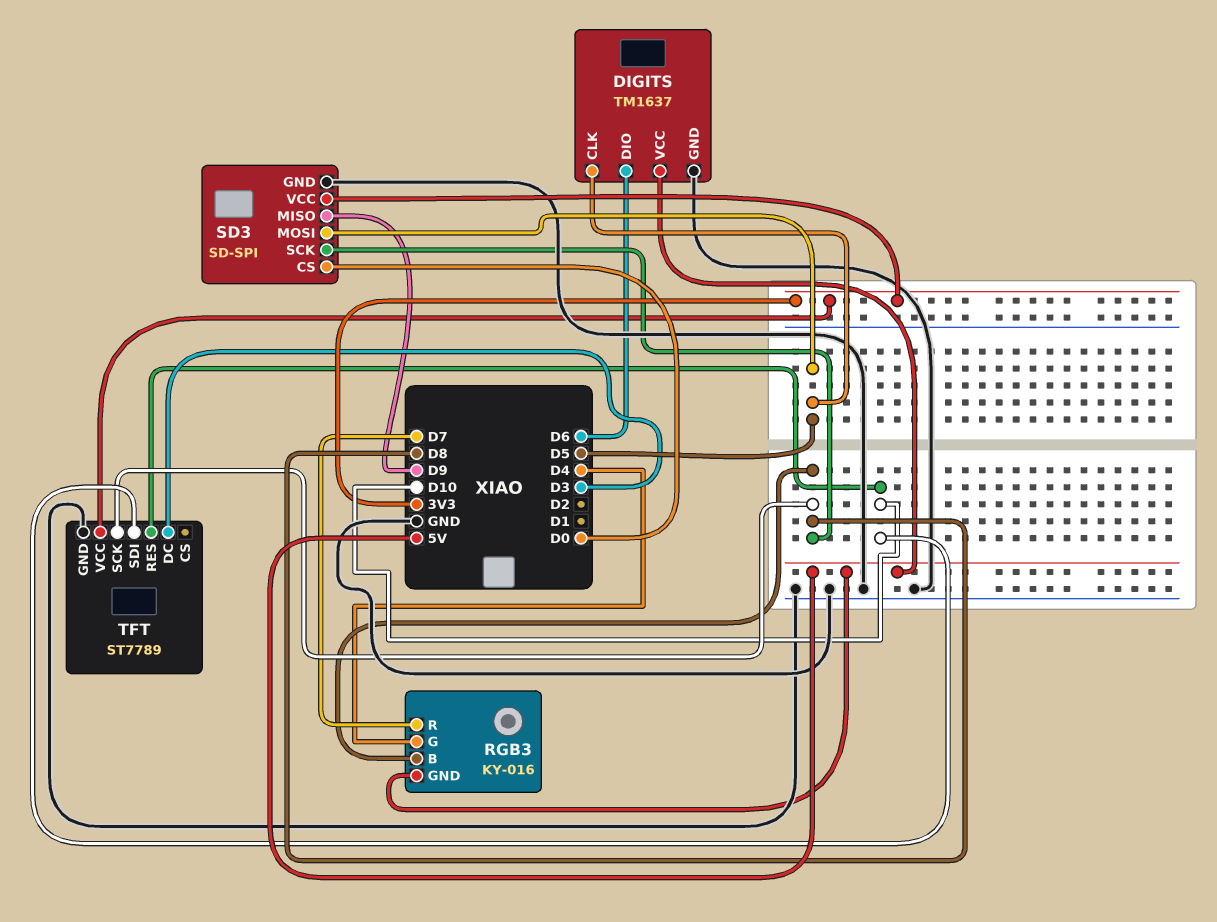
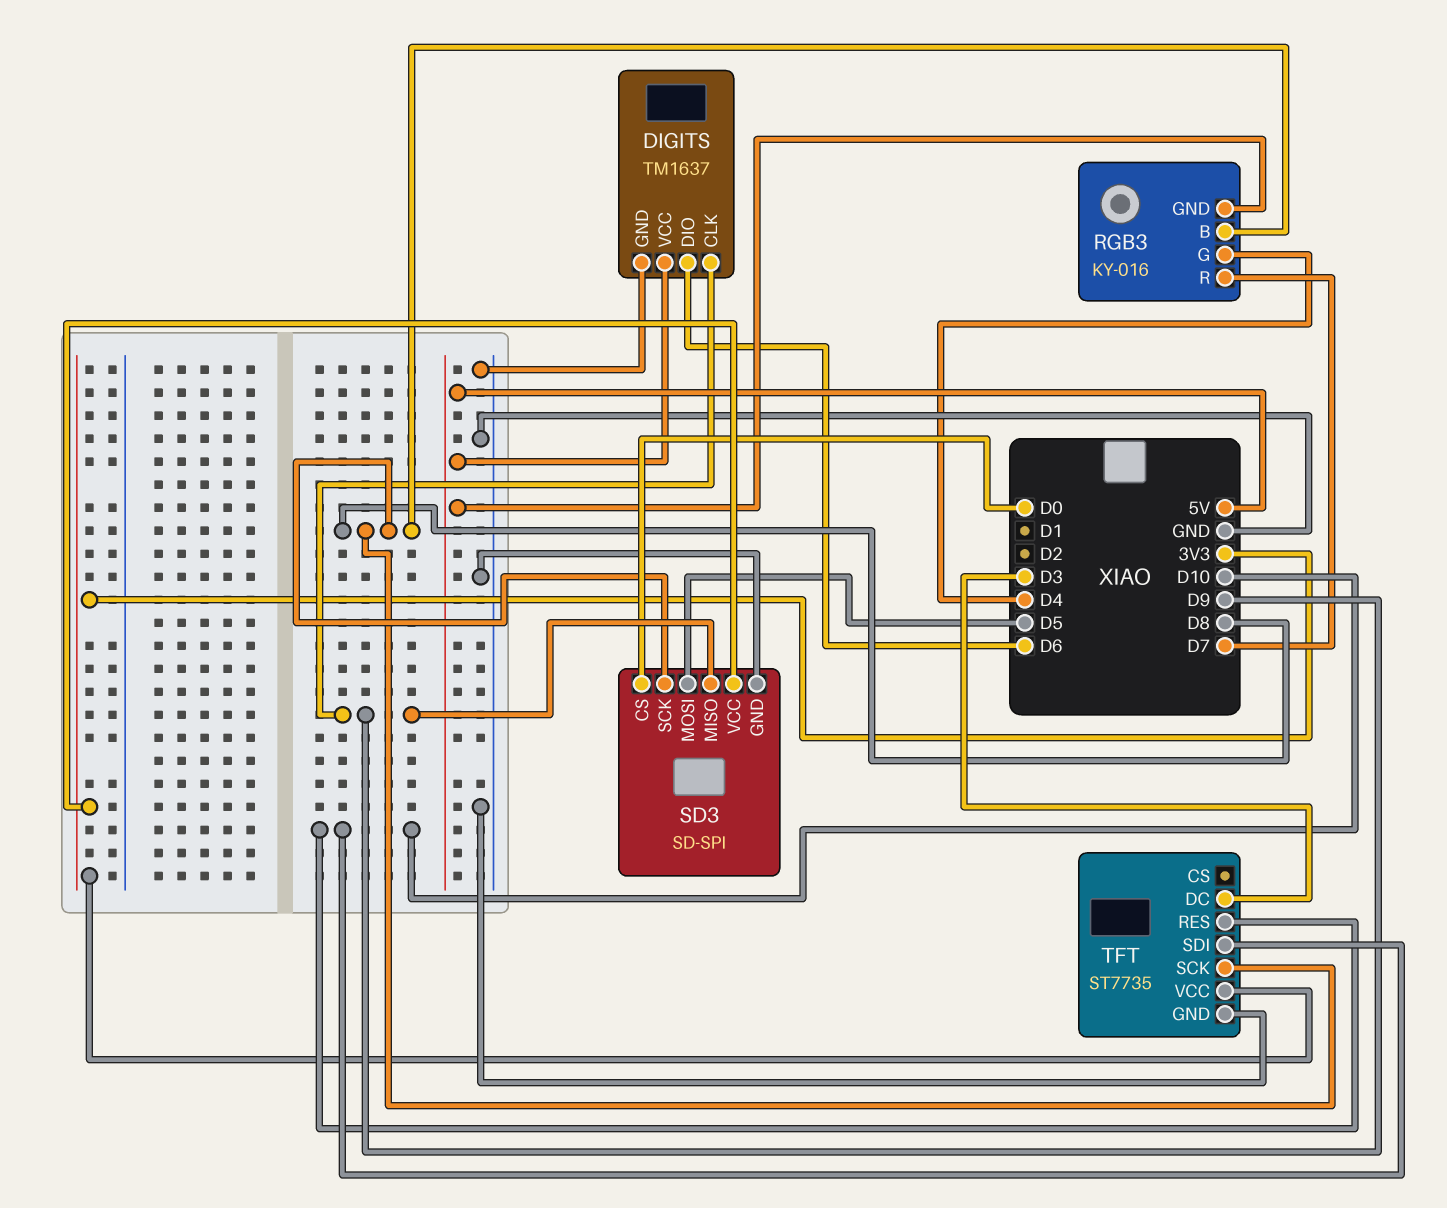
DIGITS pin CLK: D5 -> D9
TFT: ST7789 -> ST7735

